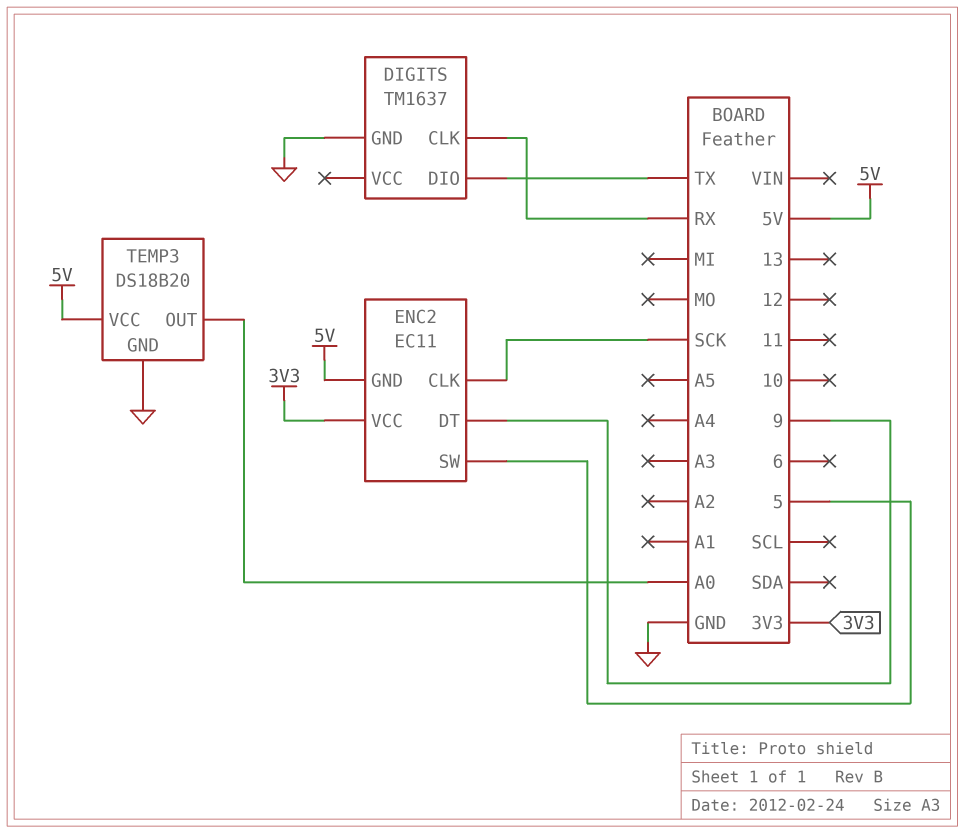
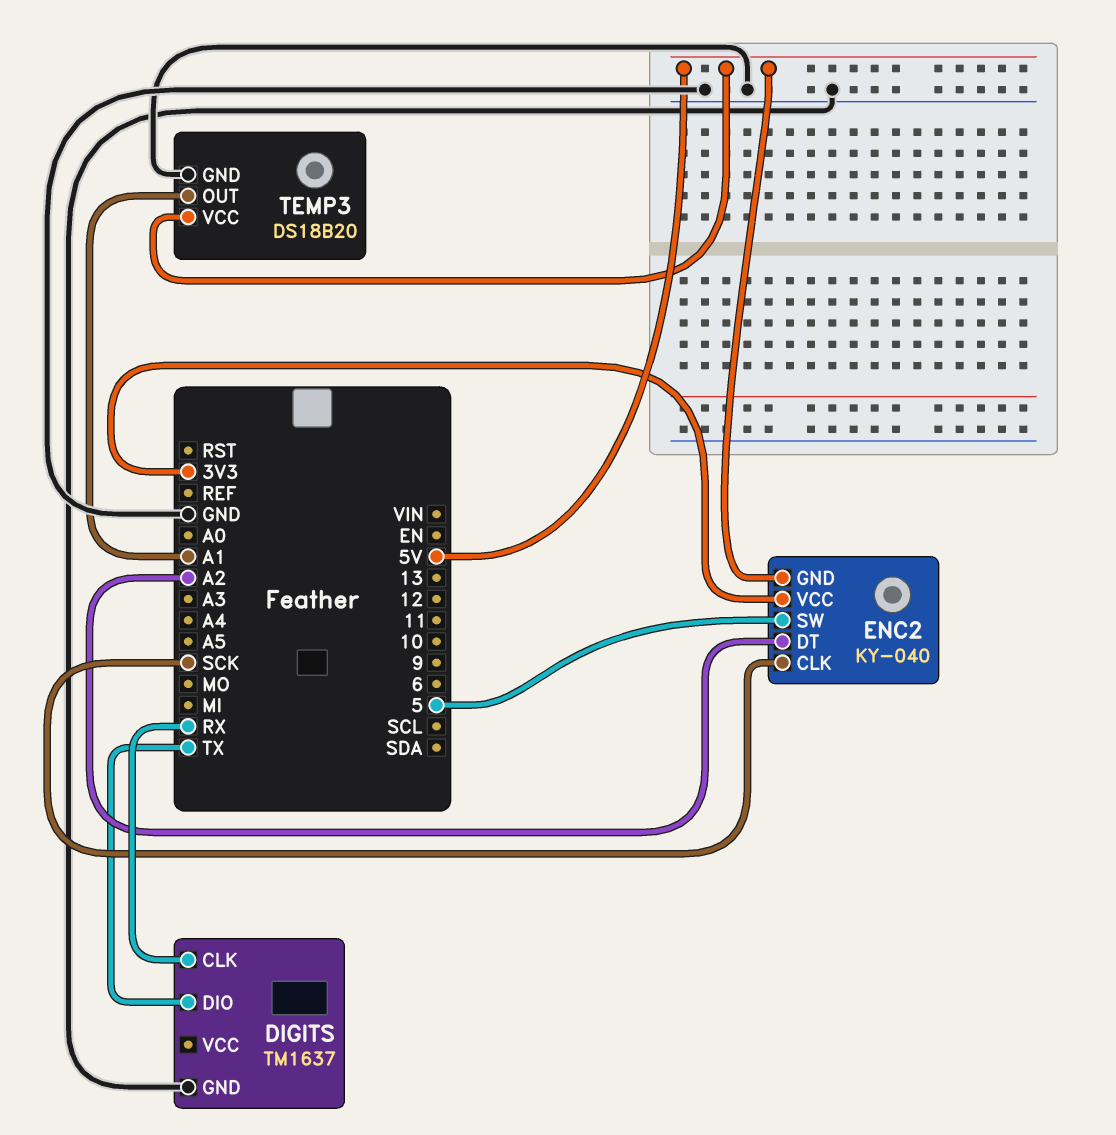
ENC2: EC11 -> KY-040
ENC2 pin DT: 9 -> A2
TEMP3 pin OUT: A0 -> A1

